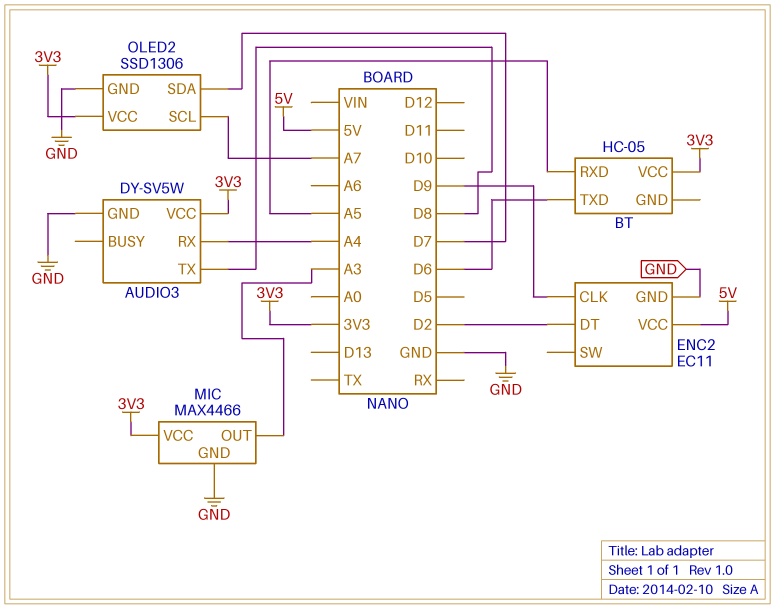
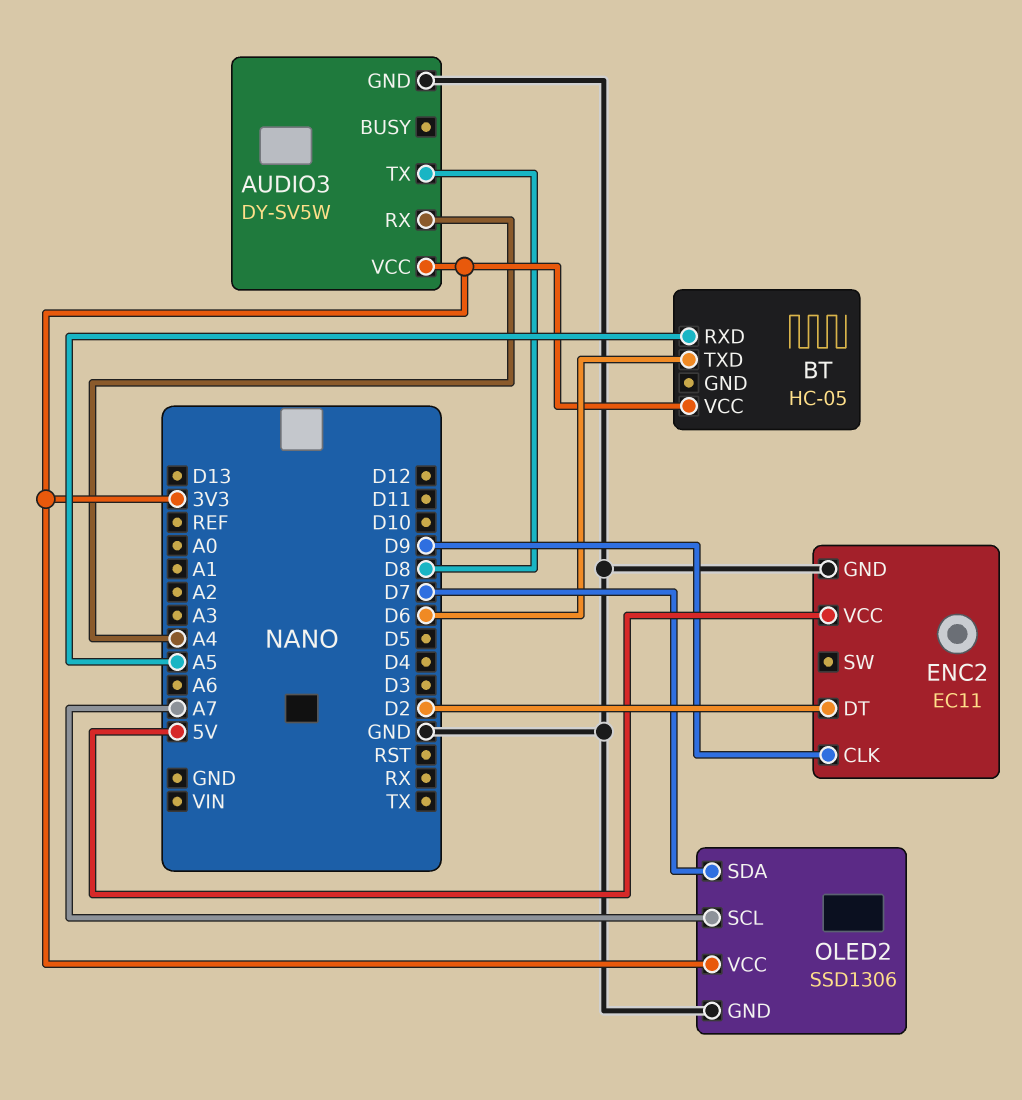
MIC: MAX4466 -> none
MIC pin GND: GND -> none
MIC pin OUT: A3 -> none
MIC pin VCC: 3V3 -> none

